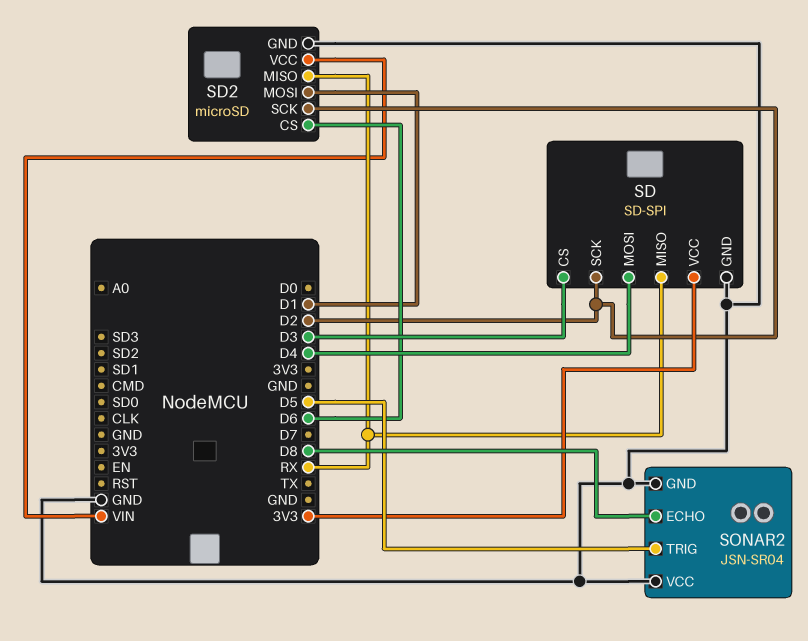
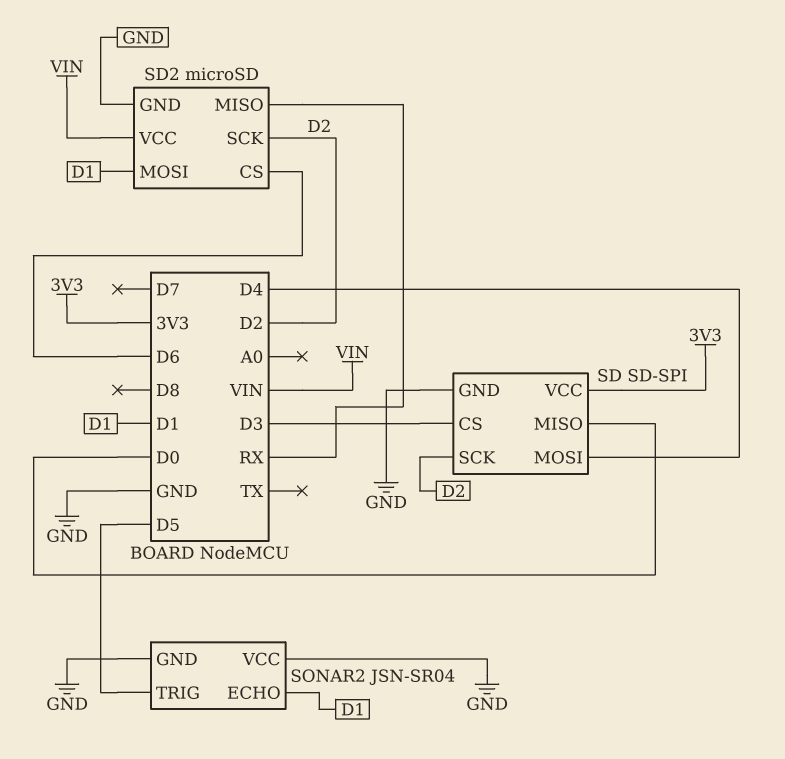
SD pin MISO: RX -> D0
SONAR2 pin ECHO: D8 -> D1

